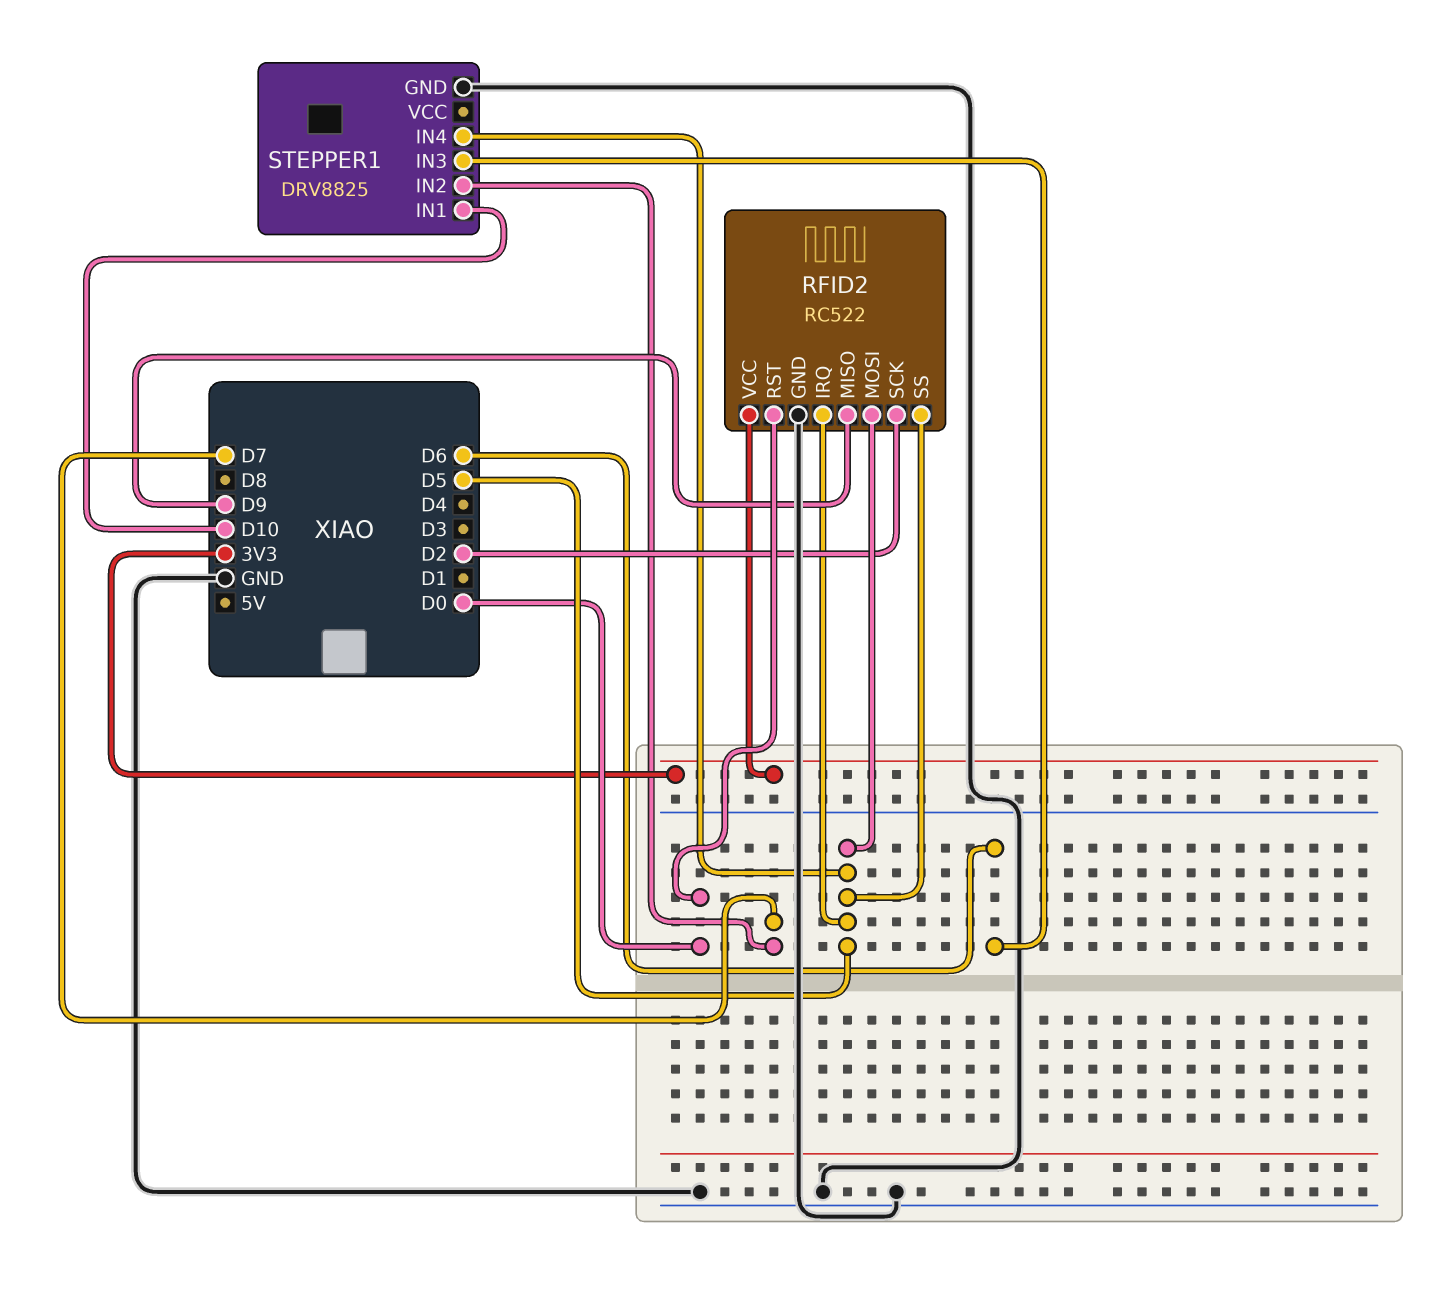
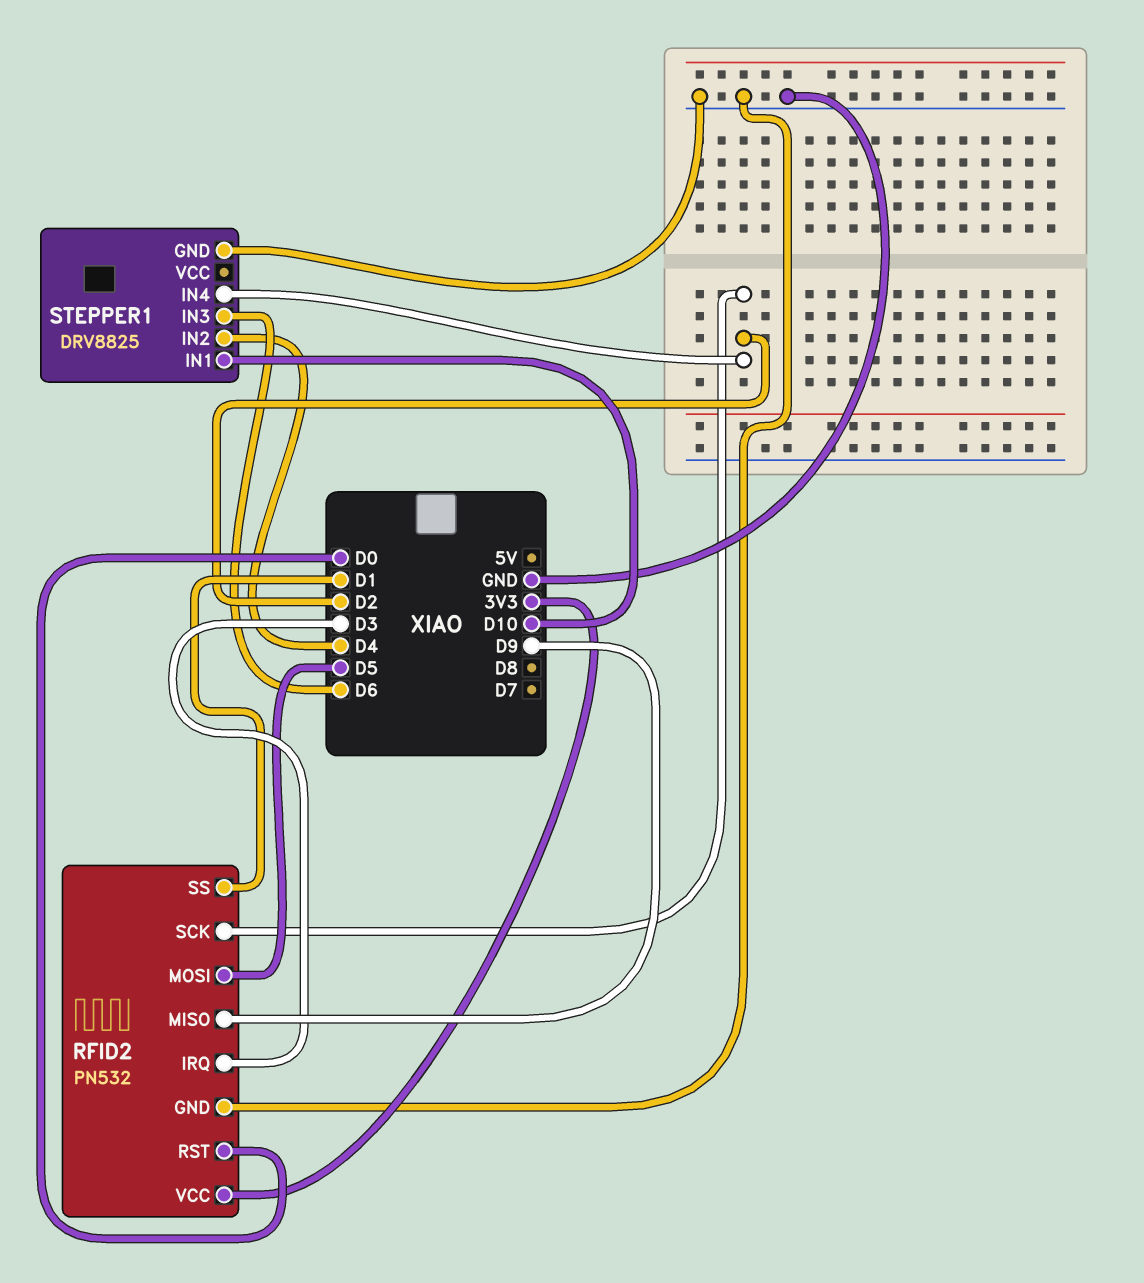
RFID2: RC522 -> PN532
RFID2 pin IRQ: D5 -> D3
RFID2 pin SS: D5 -> D1
STEPPER1 pin IN2: D7 -> D4
STEPPER1 pin IN4: D5 -> D2

